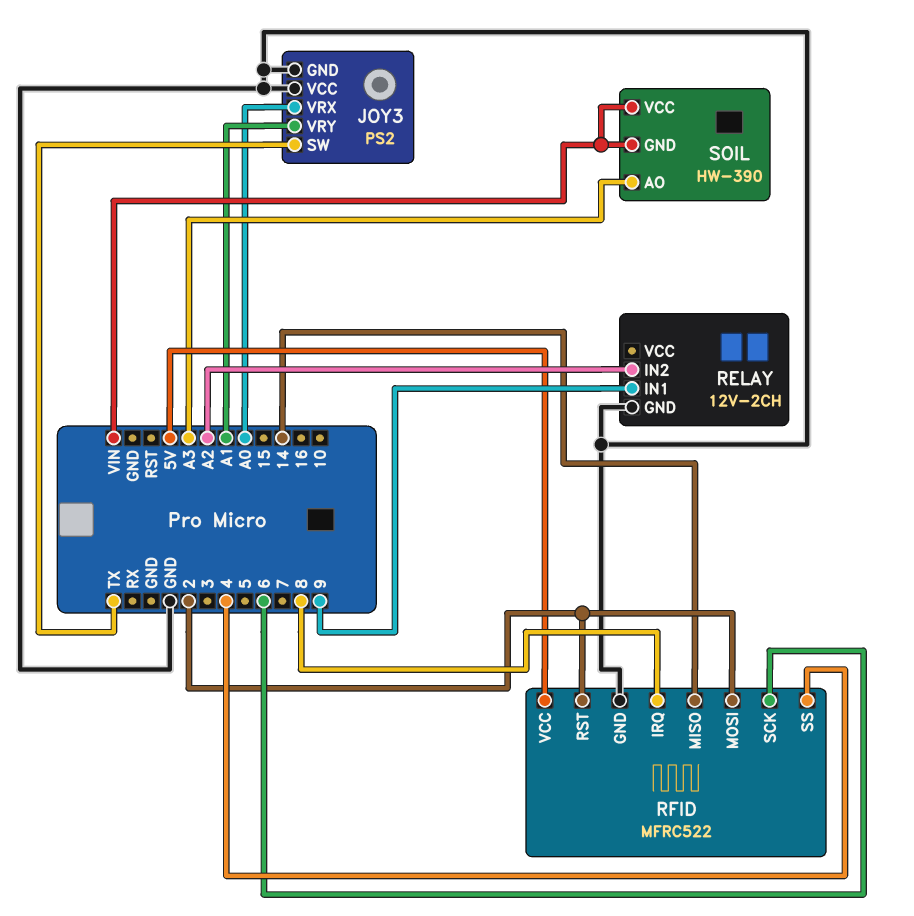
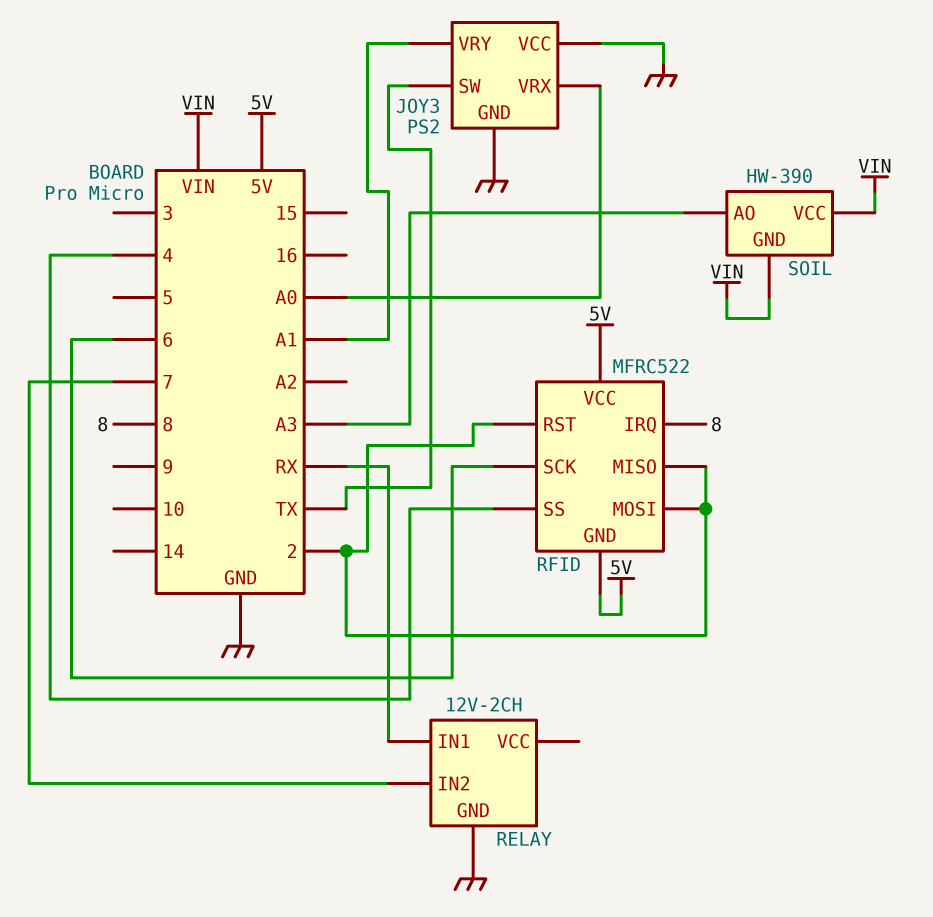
RELAY pin IN1: 9 -> RX
RELAY pin IN2: A2 -> 7
RFID pin GND: GND -> 5V
RFID pin MISO: 14 -> 2

